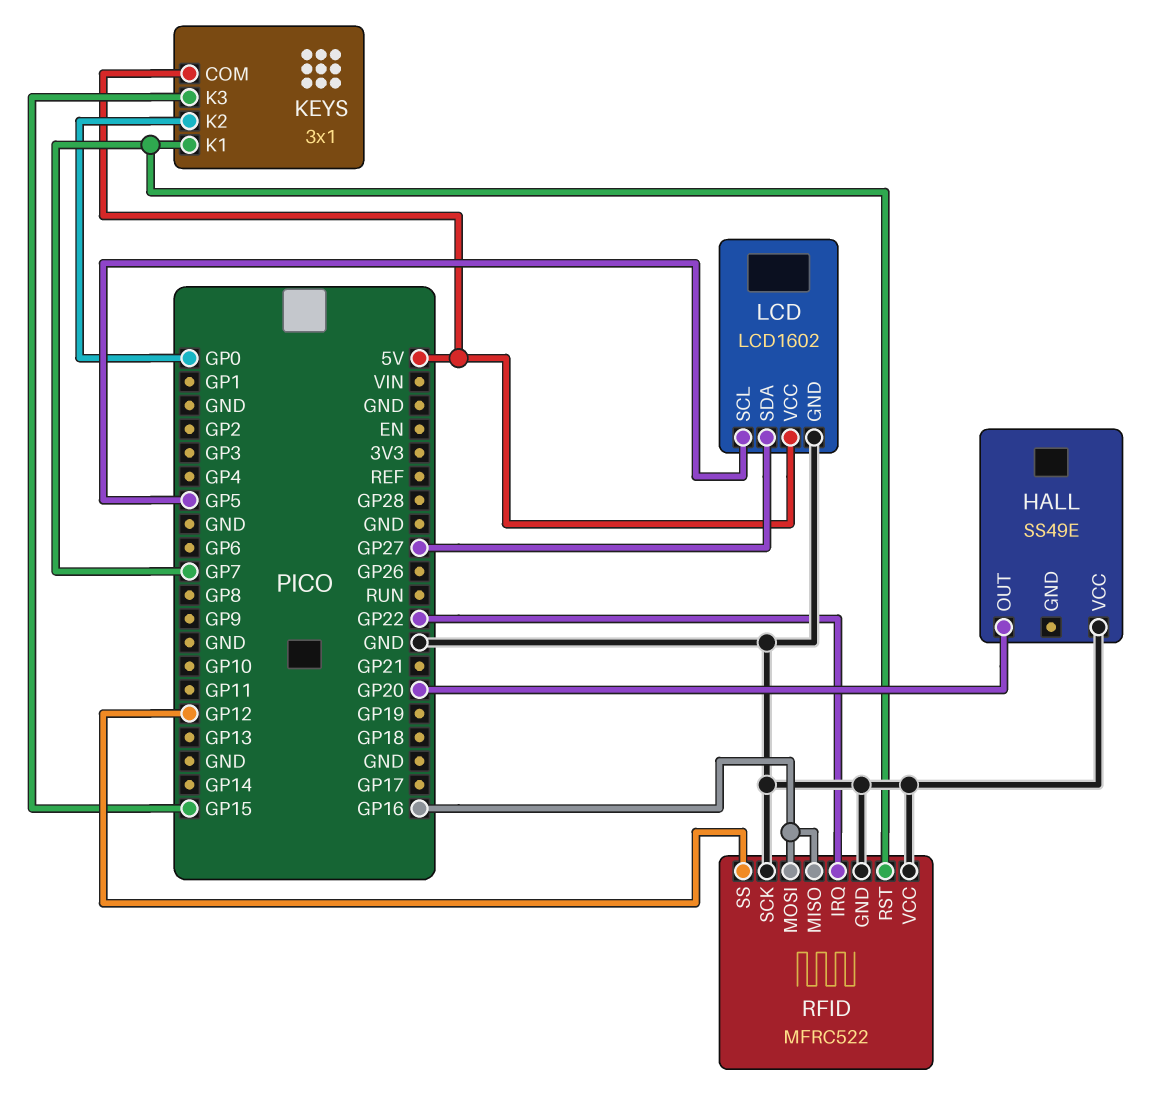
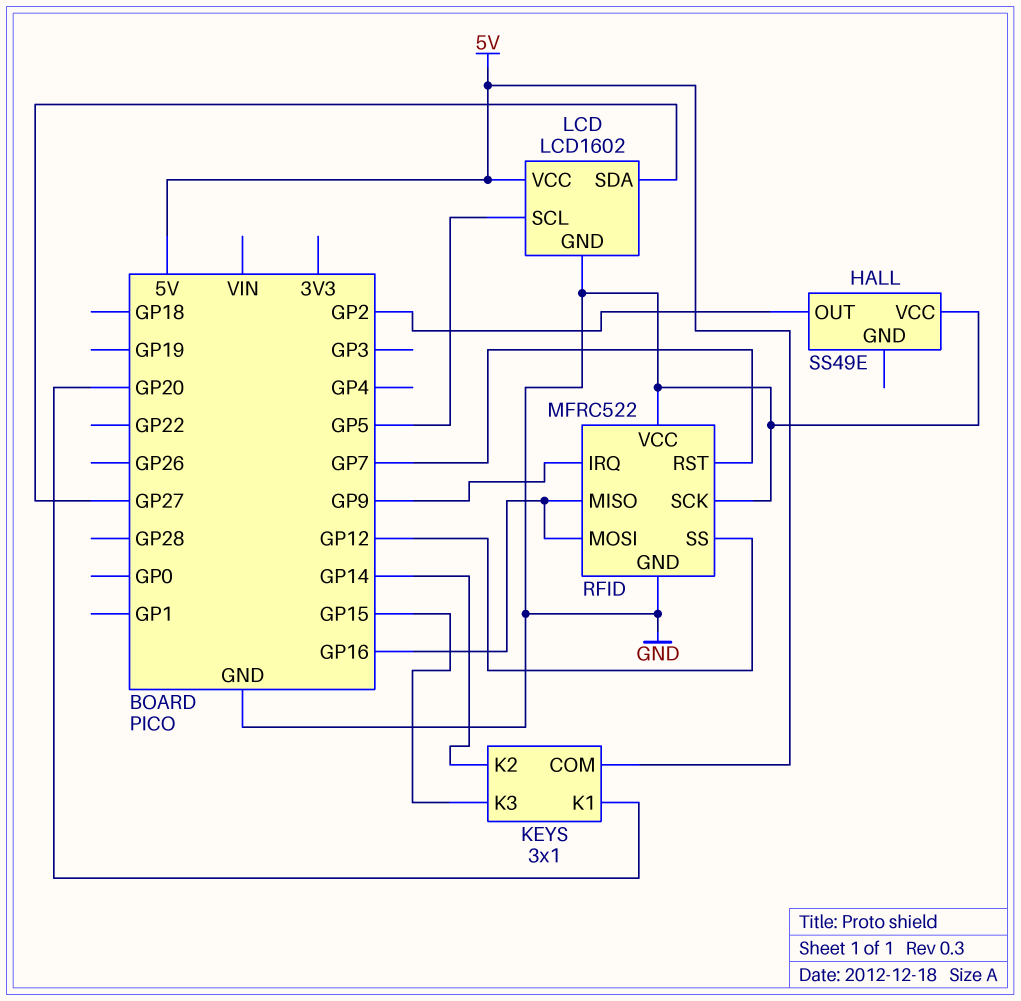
HALL pin OUT: GP20 -> GP2
KEYS pin K1: GP7 -> GP20
KEYS pin K2: GP0 -> GP14
RFID pin IRQ: GP22 -> GP9

